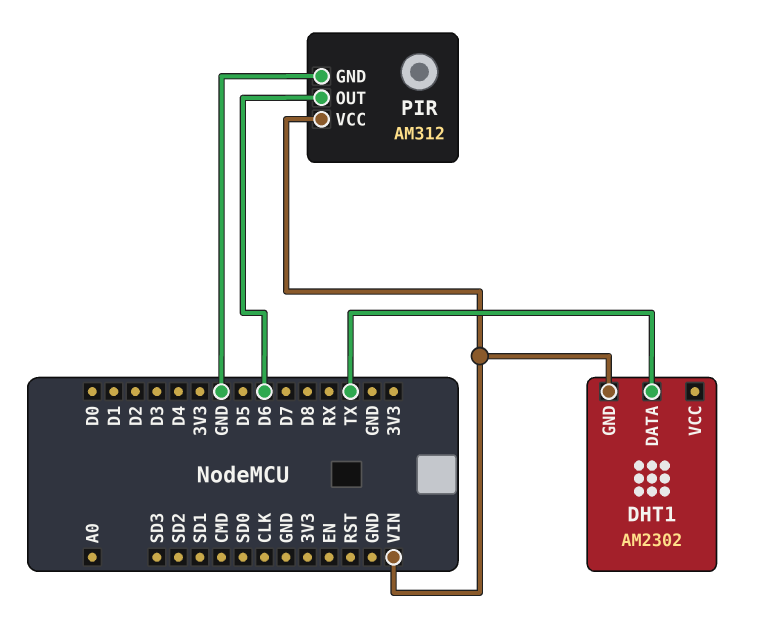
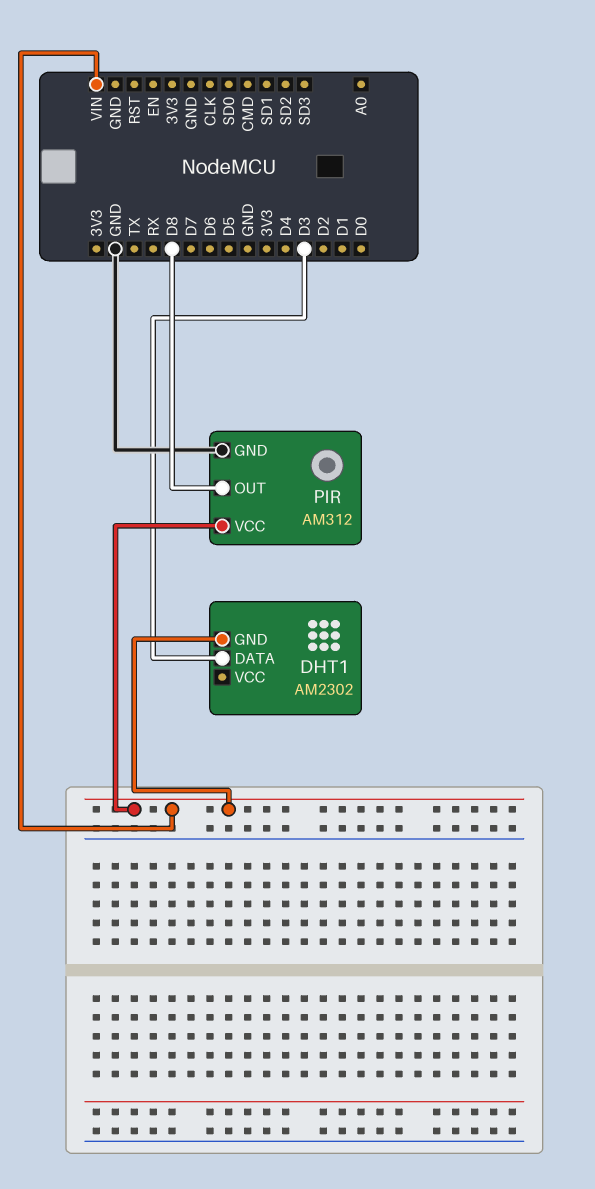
DHT1 pin DATA: TX -> D3
PIR pin OUT: D6 -> D8

